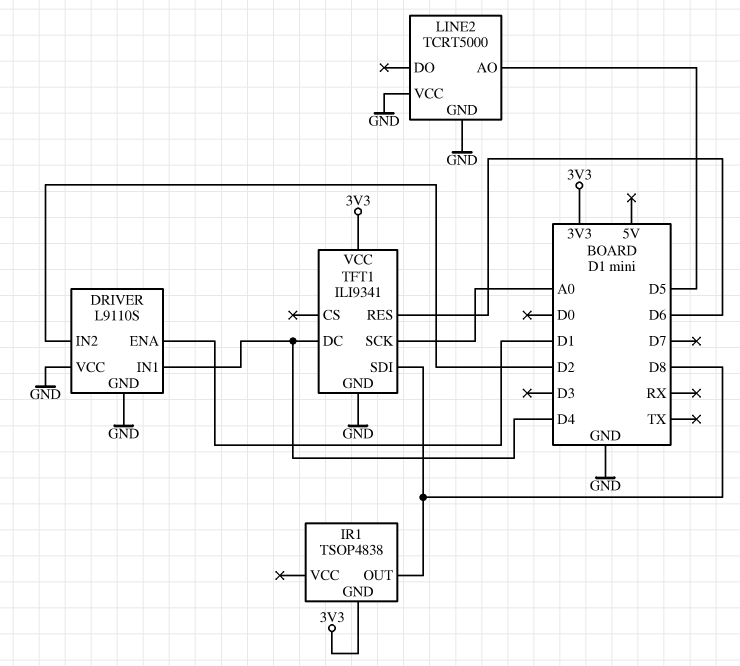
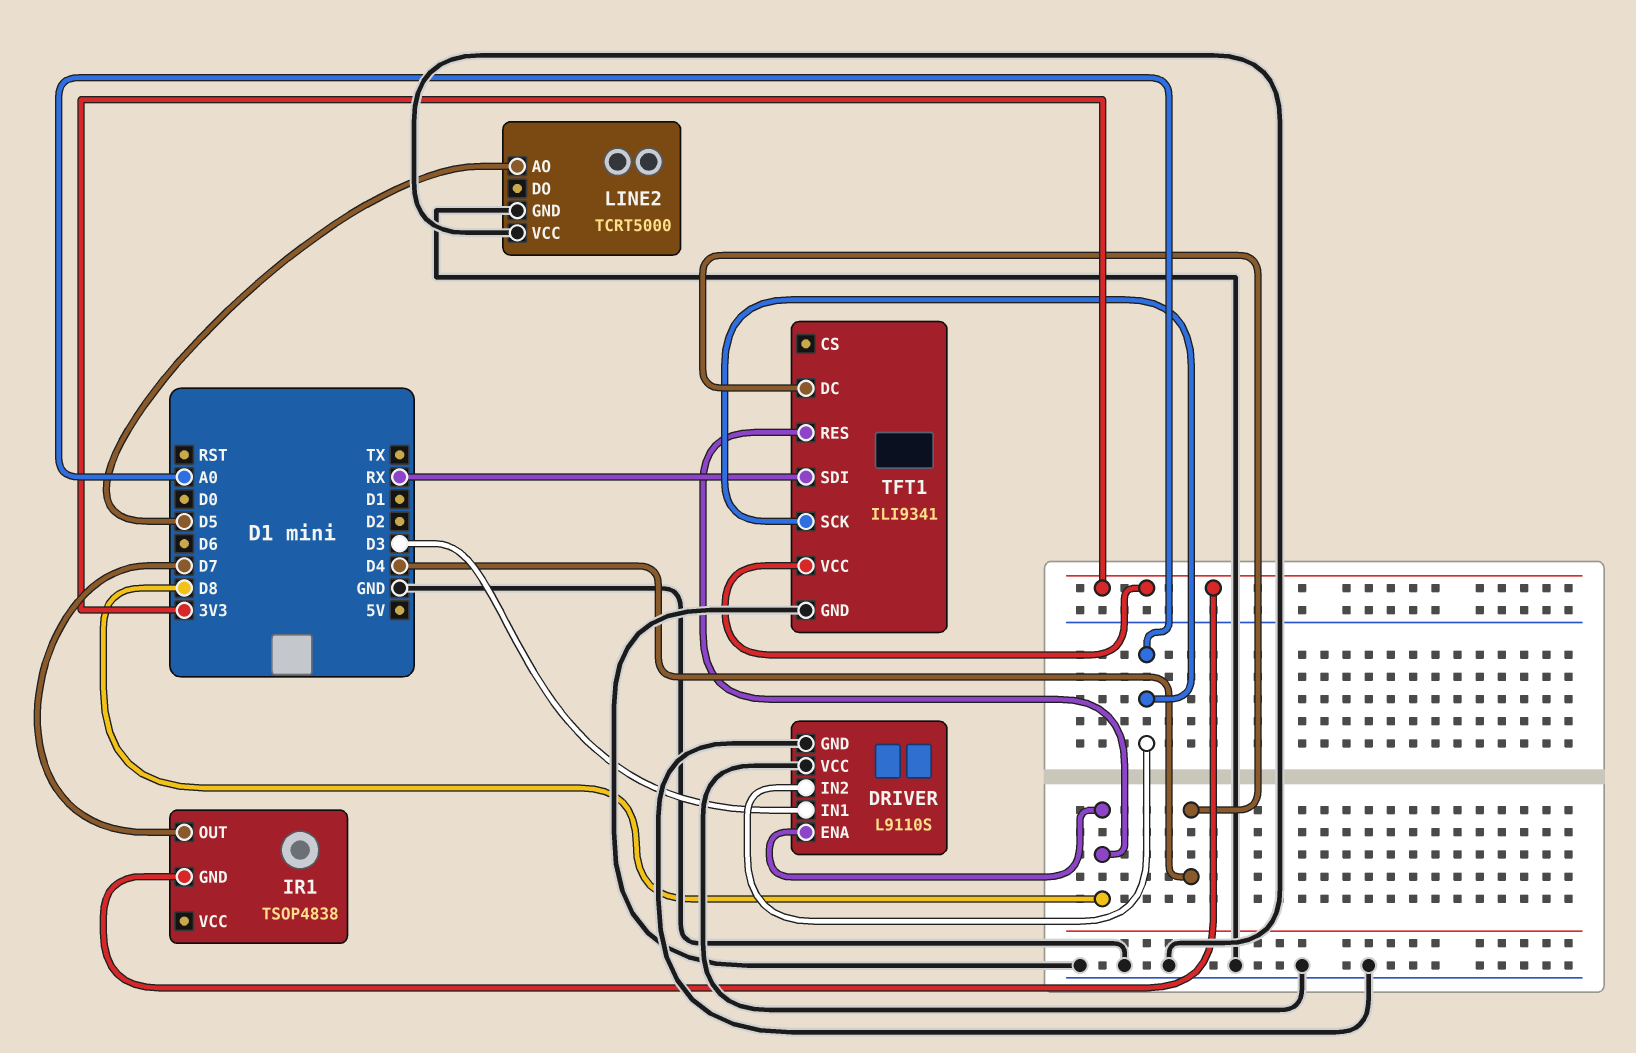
DRIVER pin ENA: D1 -> D8
DRIVER pin IN1: D4 -> D3
DRIVER pin IN2: D2 -> A0
IR1 pin OUT: D8 -> D7
TFT1 pin RES: D6 -> D8
TFT1 pin SDI: D8 -> RX

